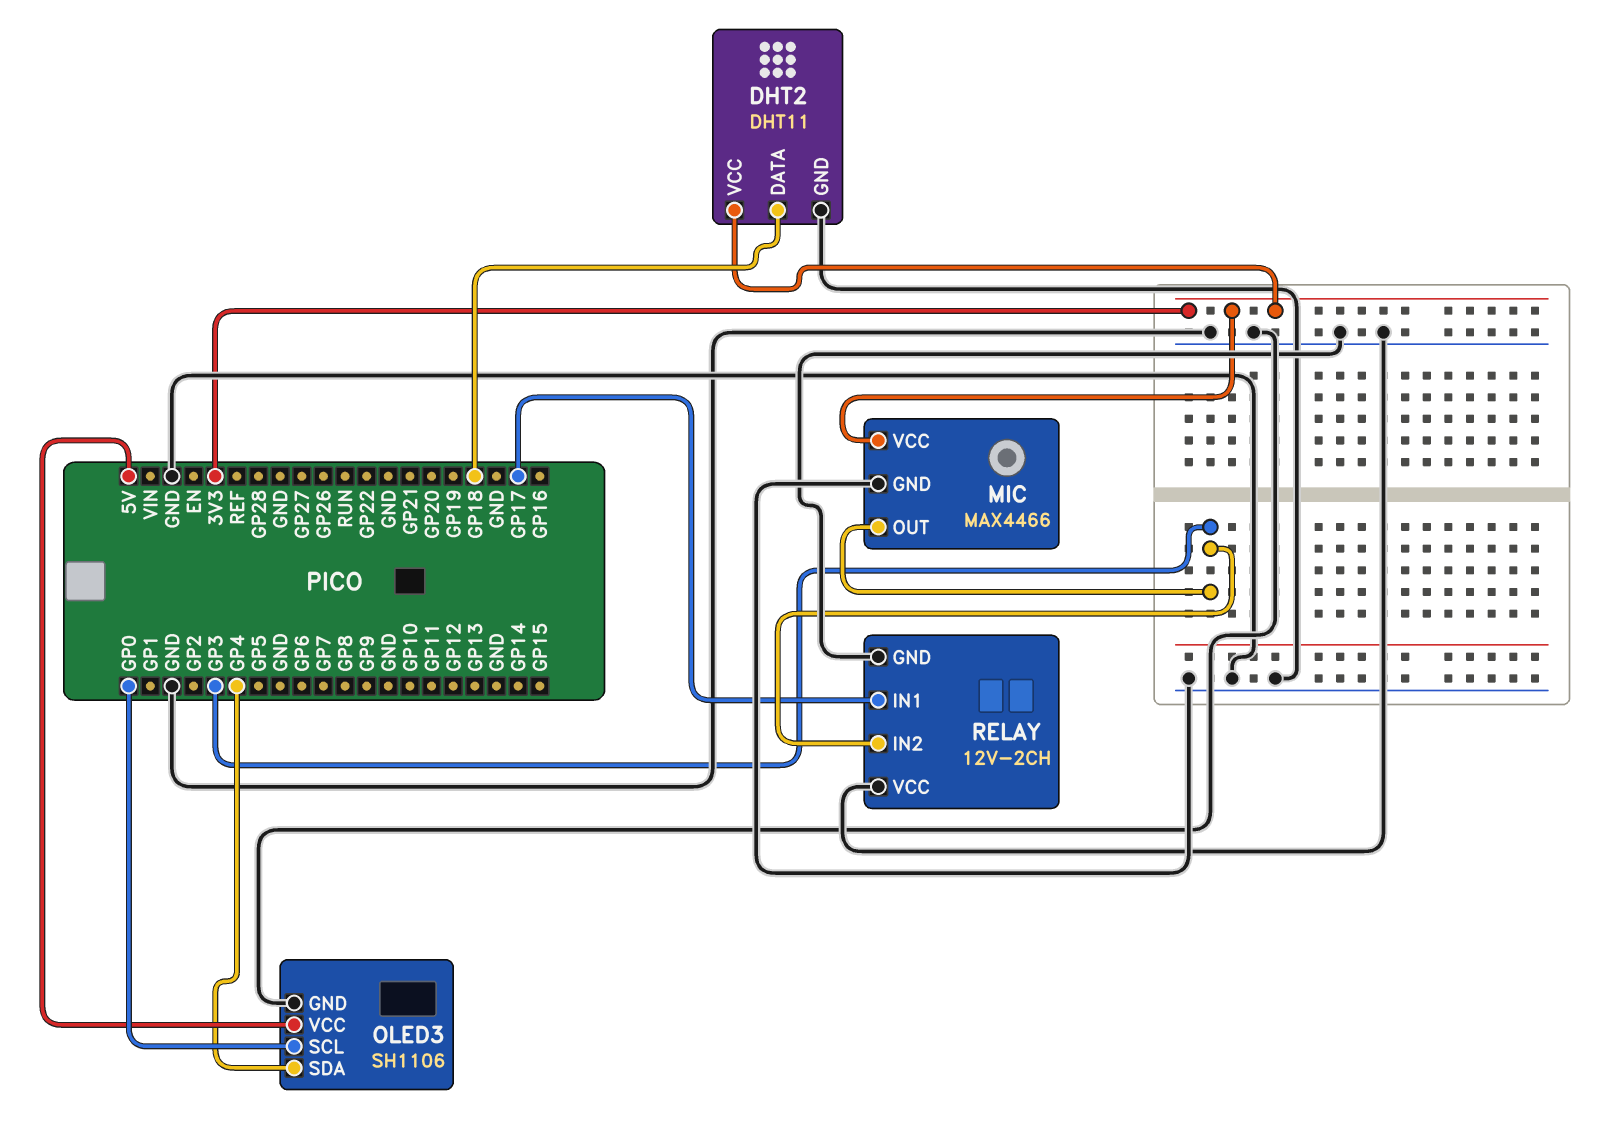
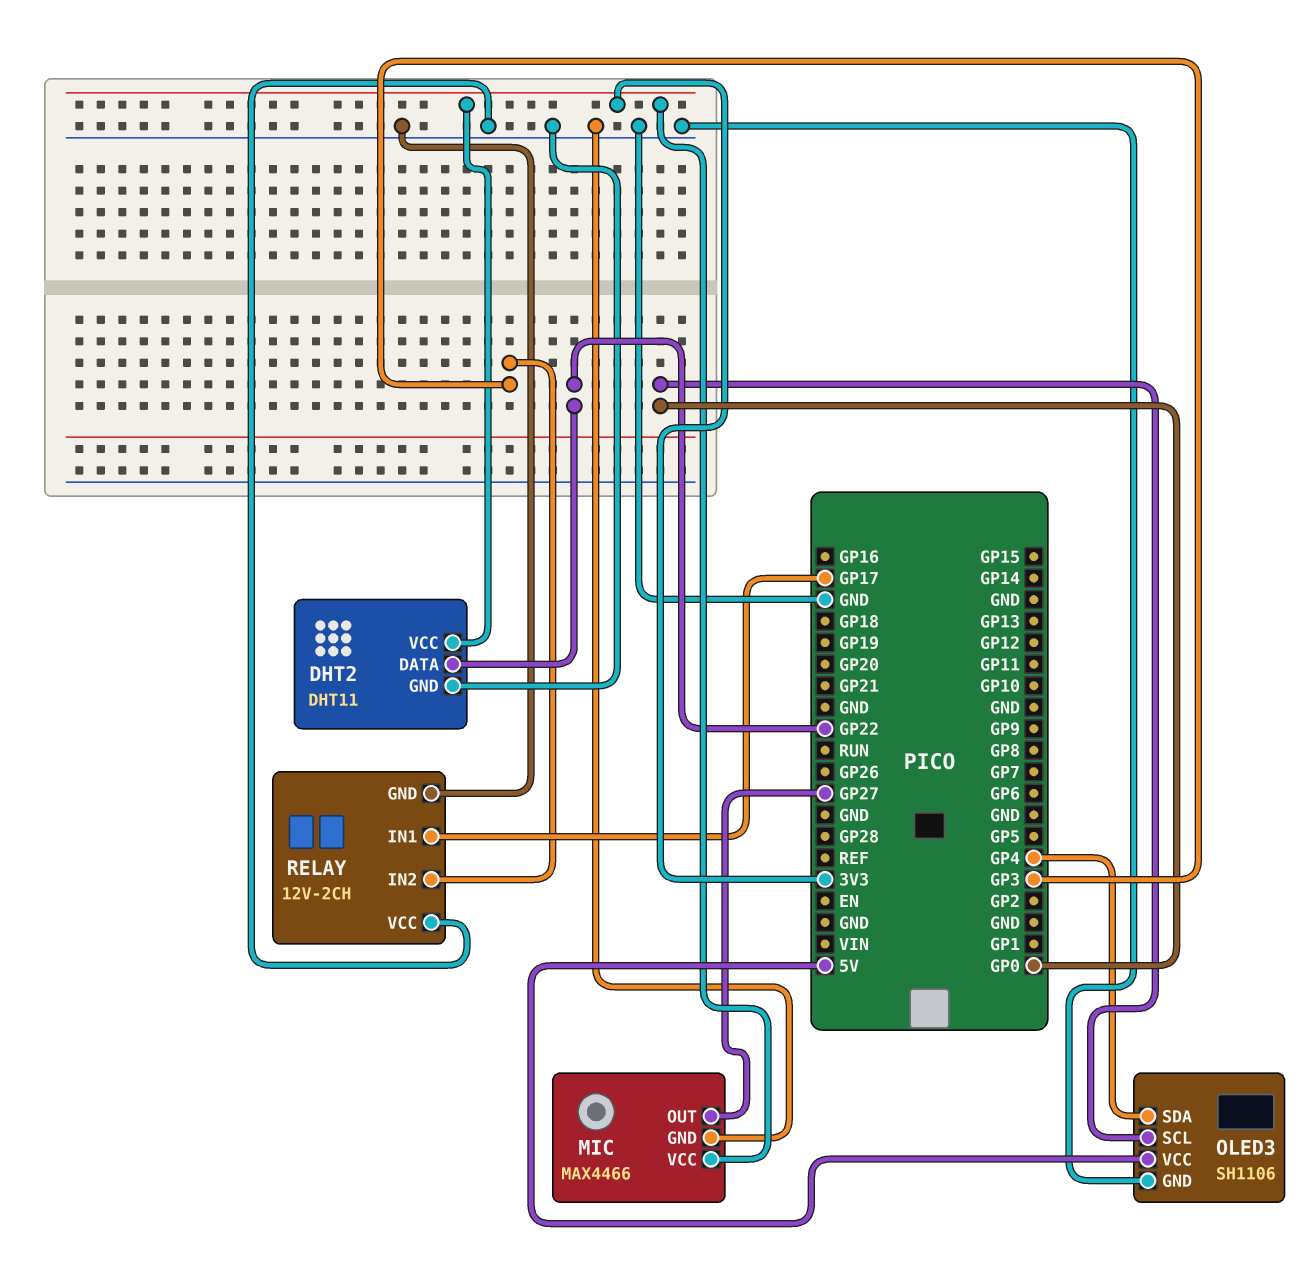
DHT2 pin DATA: GP18 -> GP22
MIC pin OUT: GP3 -> GP27

